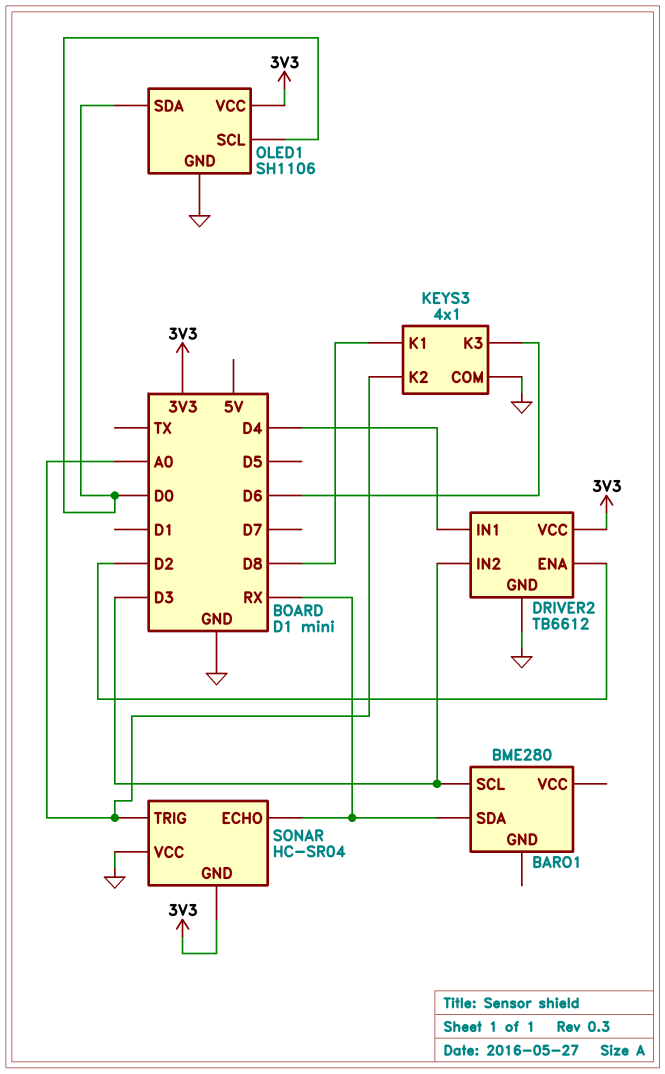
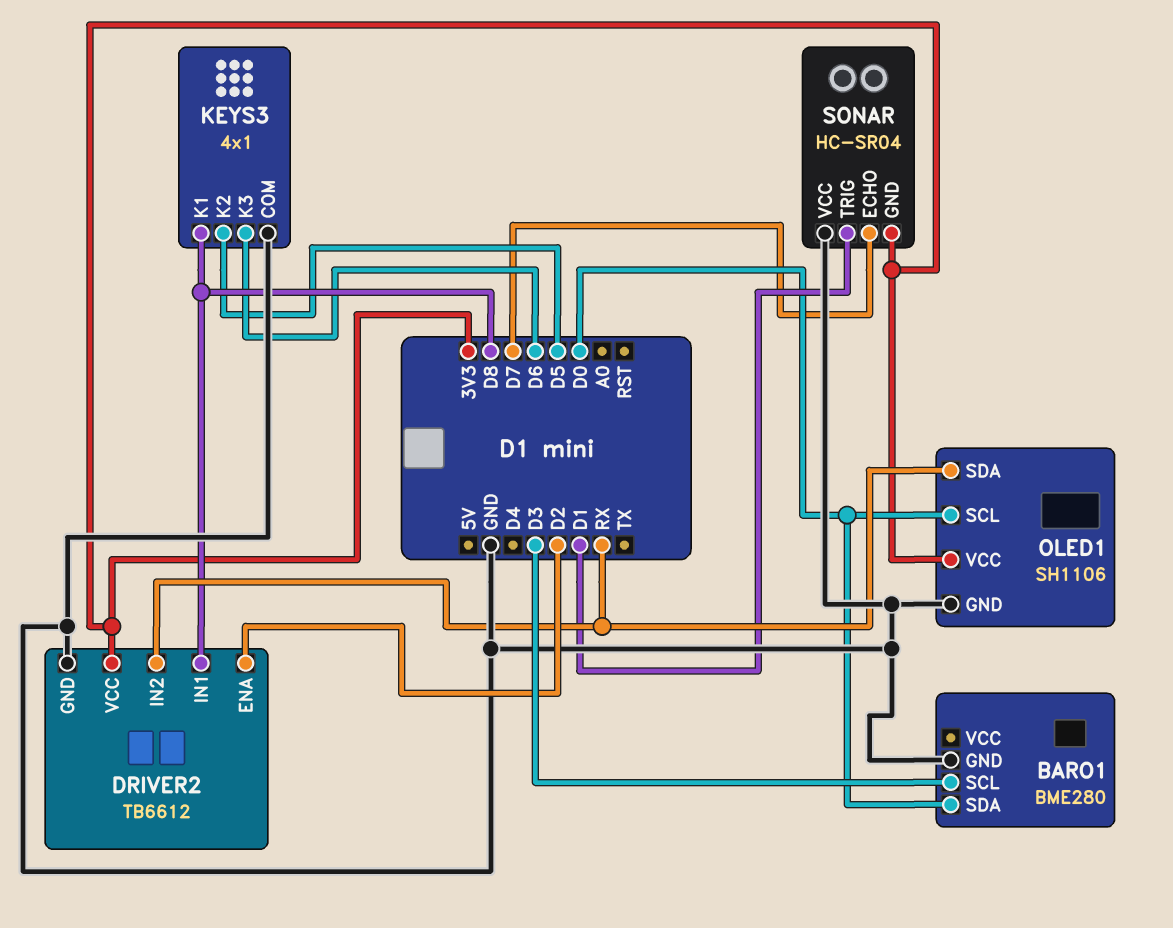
BARO1 pin GND: none -> GND
BARO1 pin SDA: RX -> D0
DRIVER2 pin IN1: D4 -> D8
DRIVER2 pin IN2: D3 -> RX
KEYS3 pin K2: A0 -> D5
OLED1 pin SDA: D0 -> RX
SONAR pin ECHO: RX -> D7
SONAR pin TRIG: A0 -> D1

